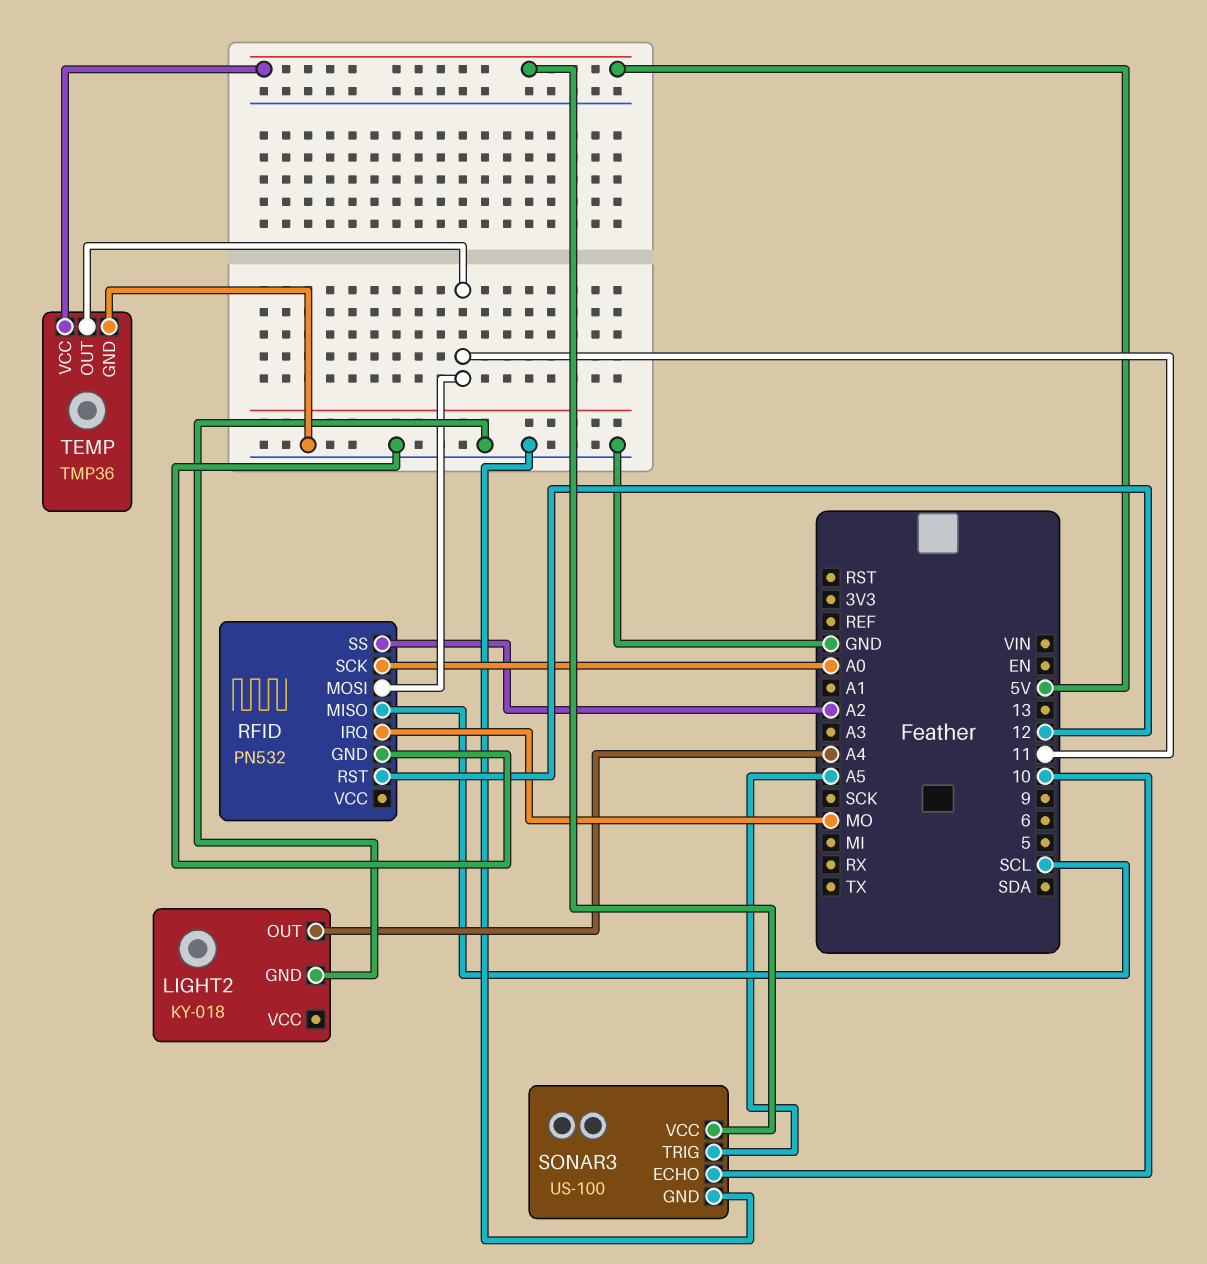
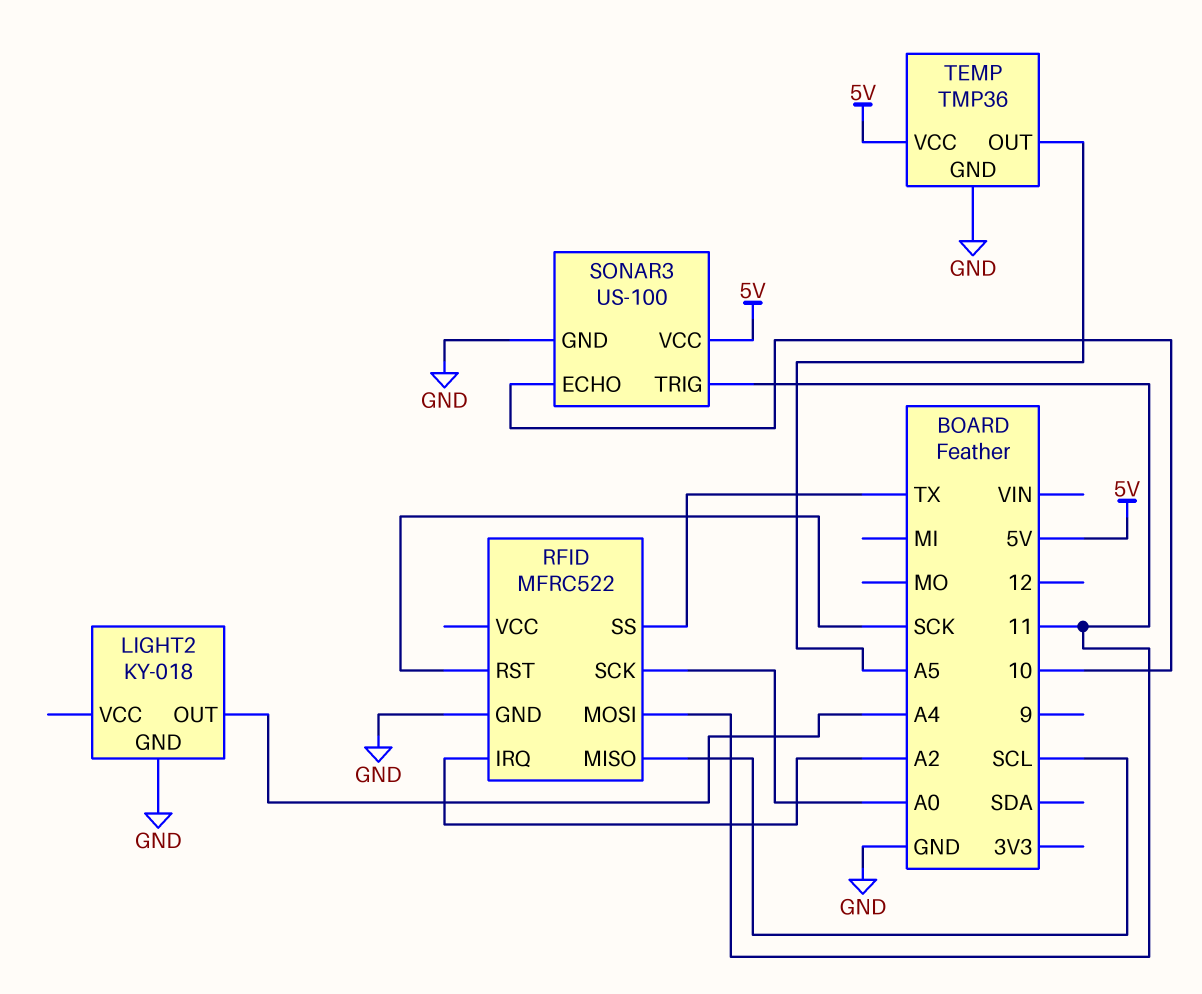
RFID: PN532 -> MFRC522
RFID pin IRQ: MO -> A2
RFID pin RST: 12 -> SCK
RFID pin SS: A2 -> TX
SONAR3 pin TRIG: A5 -> 11
TEMP pin OUT: 11 -> A5

